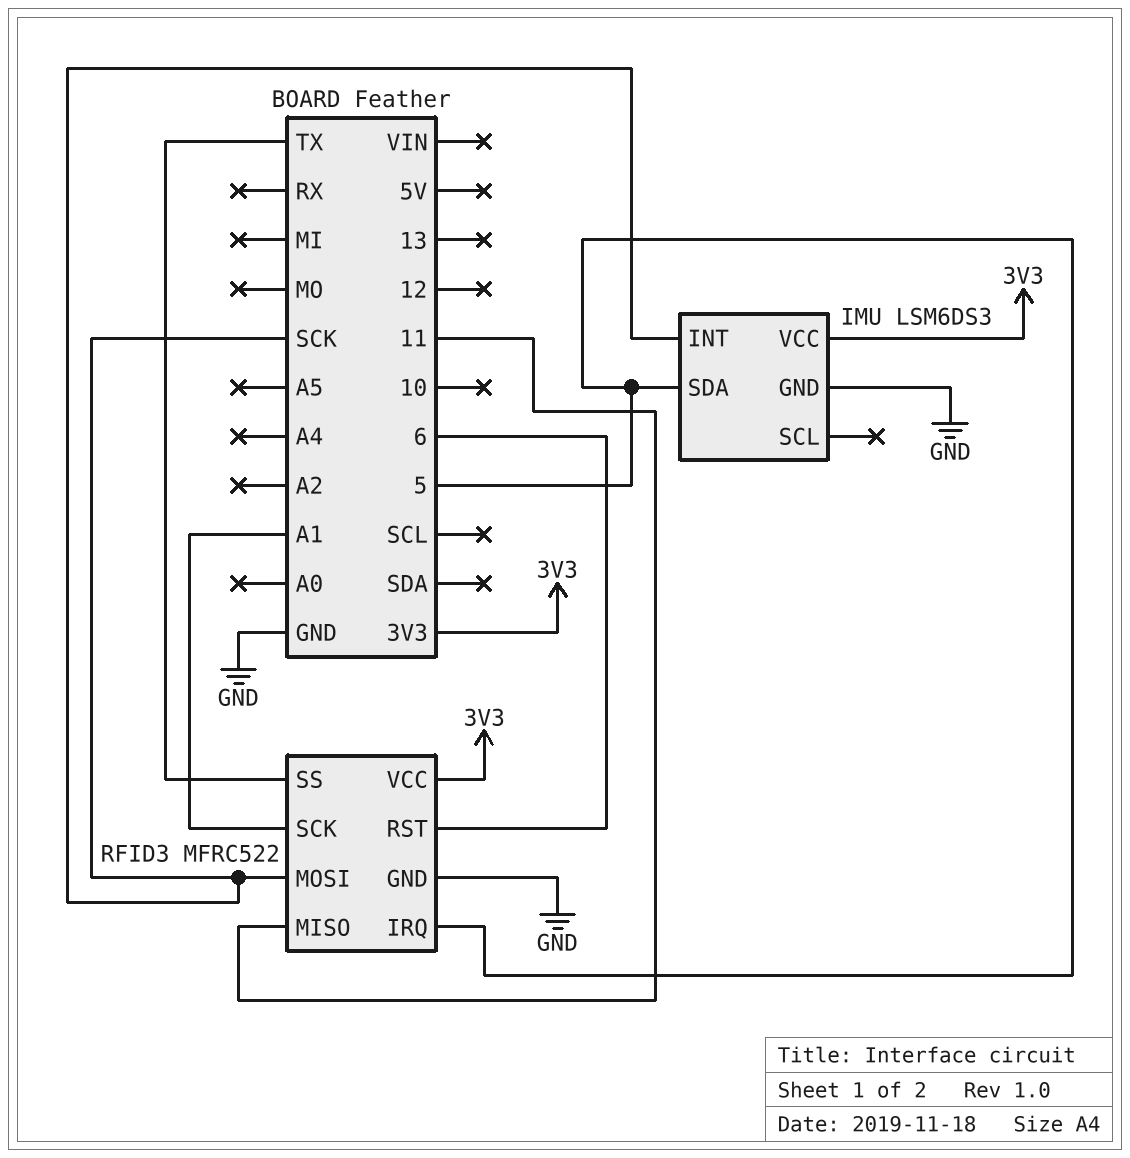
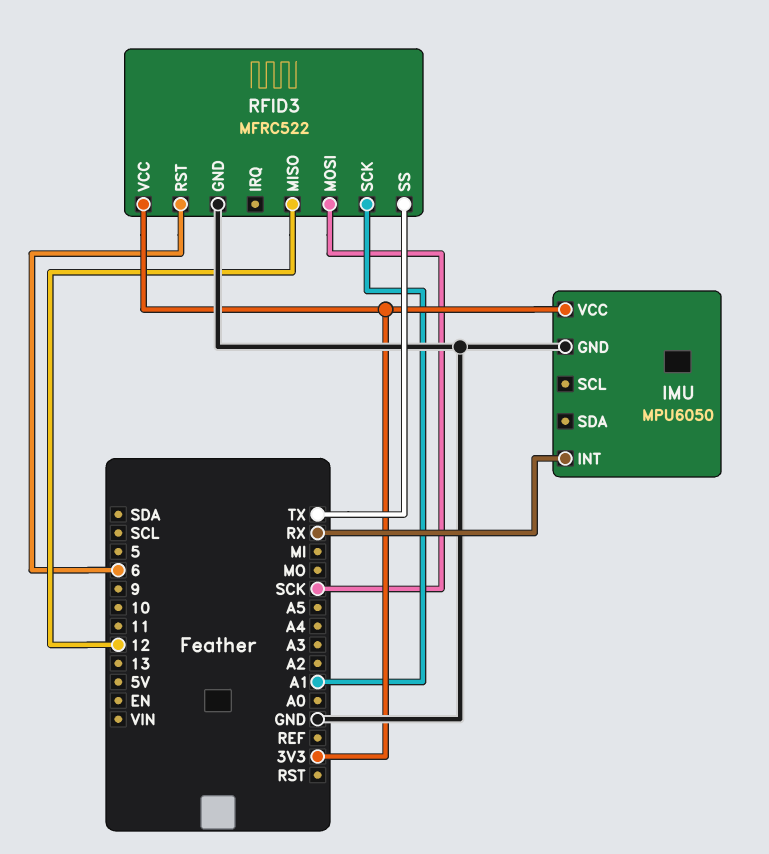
IMU: LSM6DS3 -> MPU6050
IMU pin INT: SCK -> RX
IMU pin SDA: 5 -> none
RFID3 pin IRQ: 5 -> none
RFID3 pin MISO: 11 -> 12

